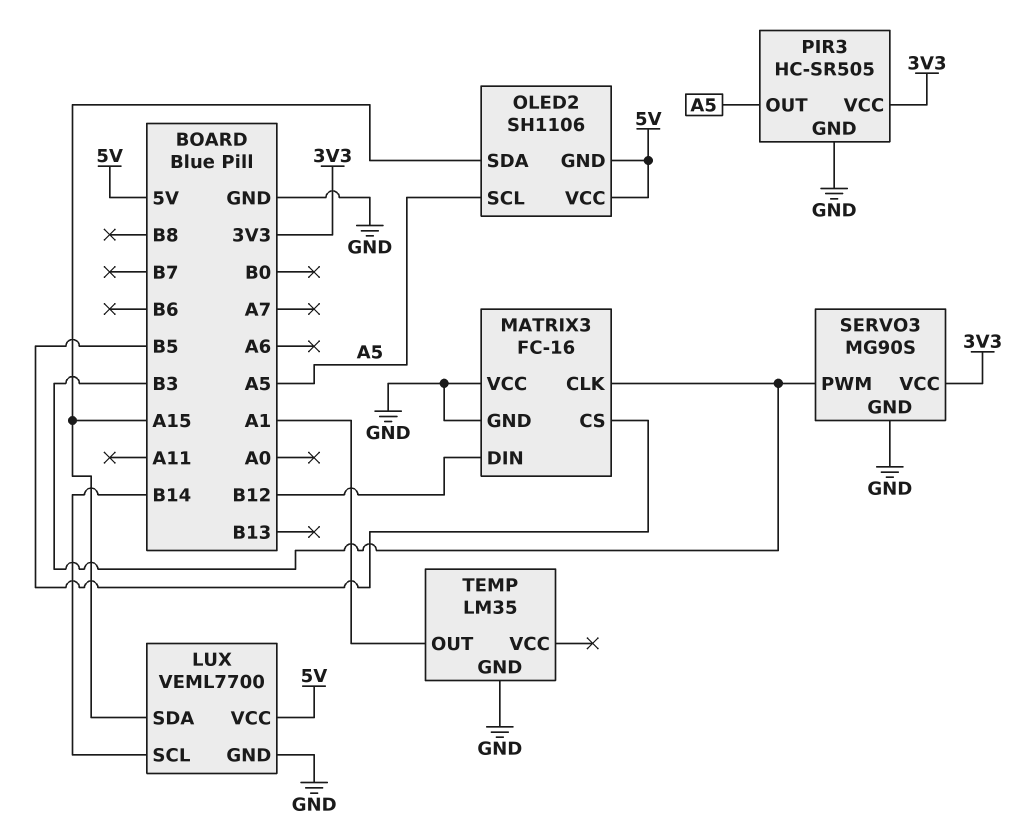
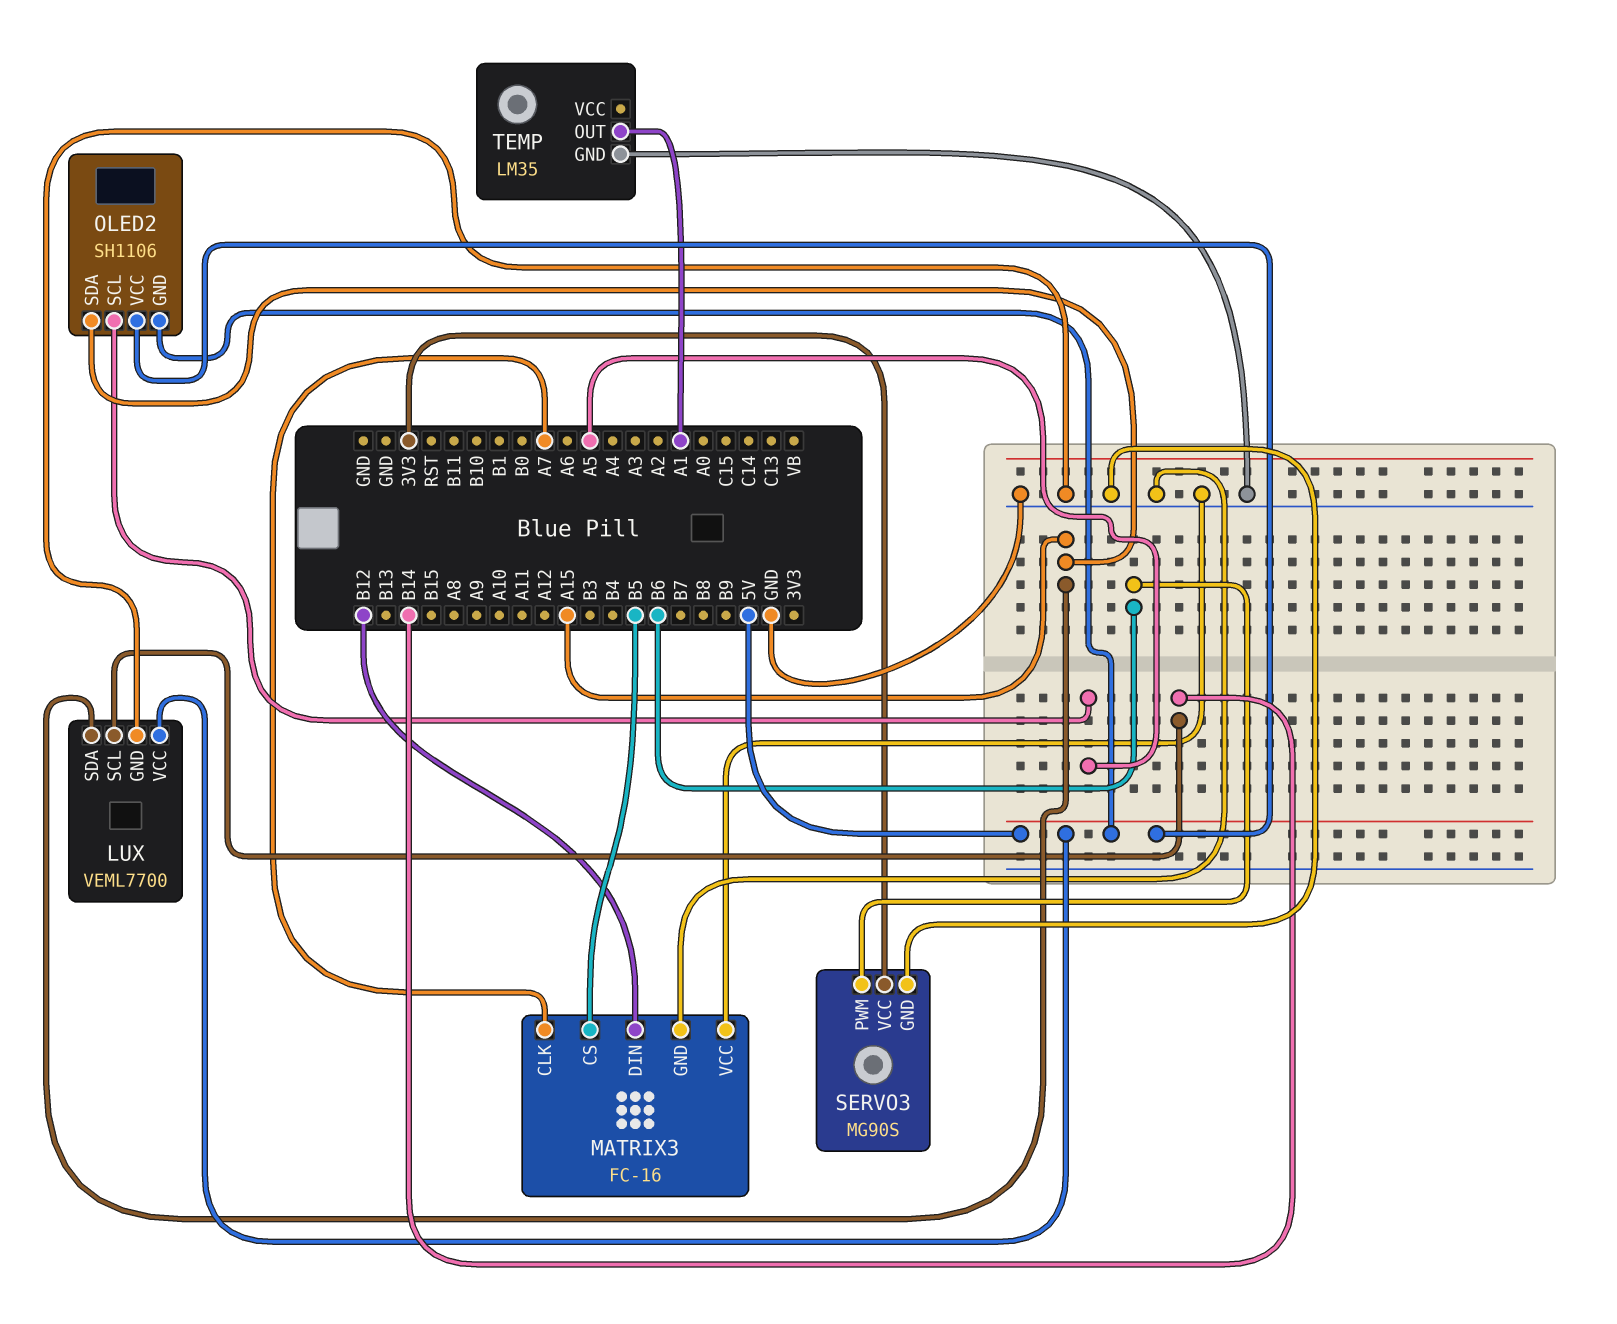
MATRIX3 pin CLK: B3 -> A7
PIR3: HC-SR505 -> none
PIR3 pin GND: GND -> none
PIR3 pin OUT: A5 -> none
PIR3 pin VCC: 3V3 -> none
SERVO3 pin PWM: B3 -> B6

